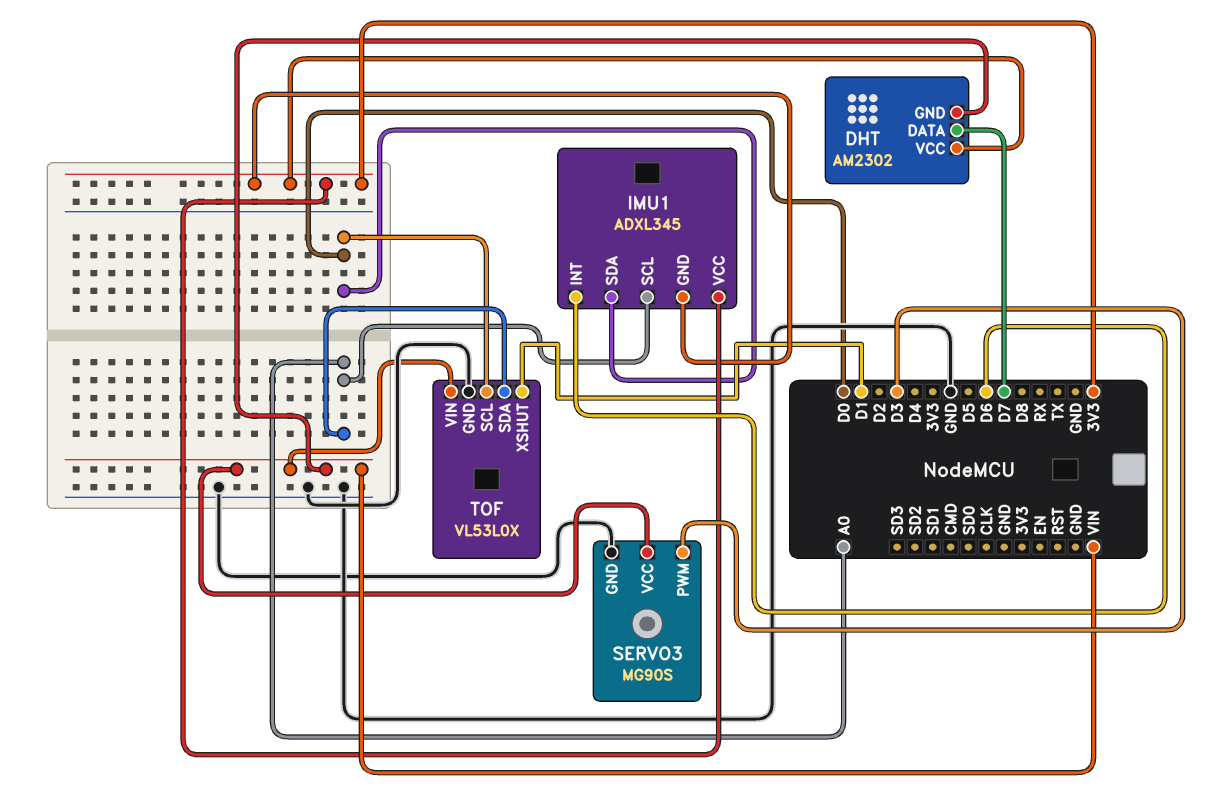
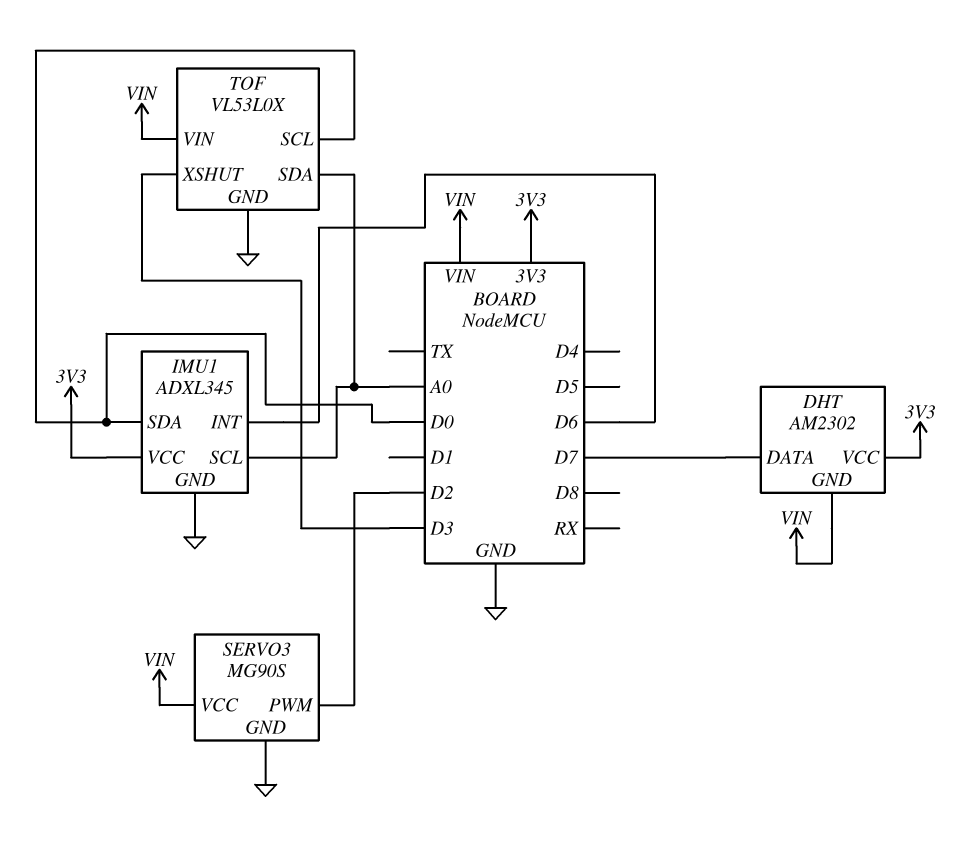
IMU1 pin GND: 3V3 -> GND
SERVO3 pin PWM: D3 -> D2
TOF pin XSHUT: D1 -> D3

